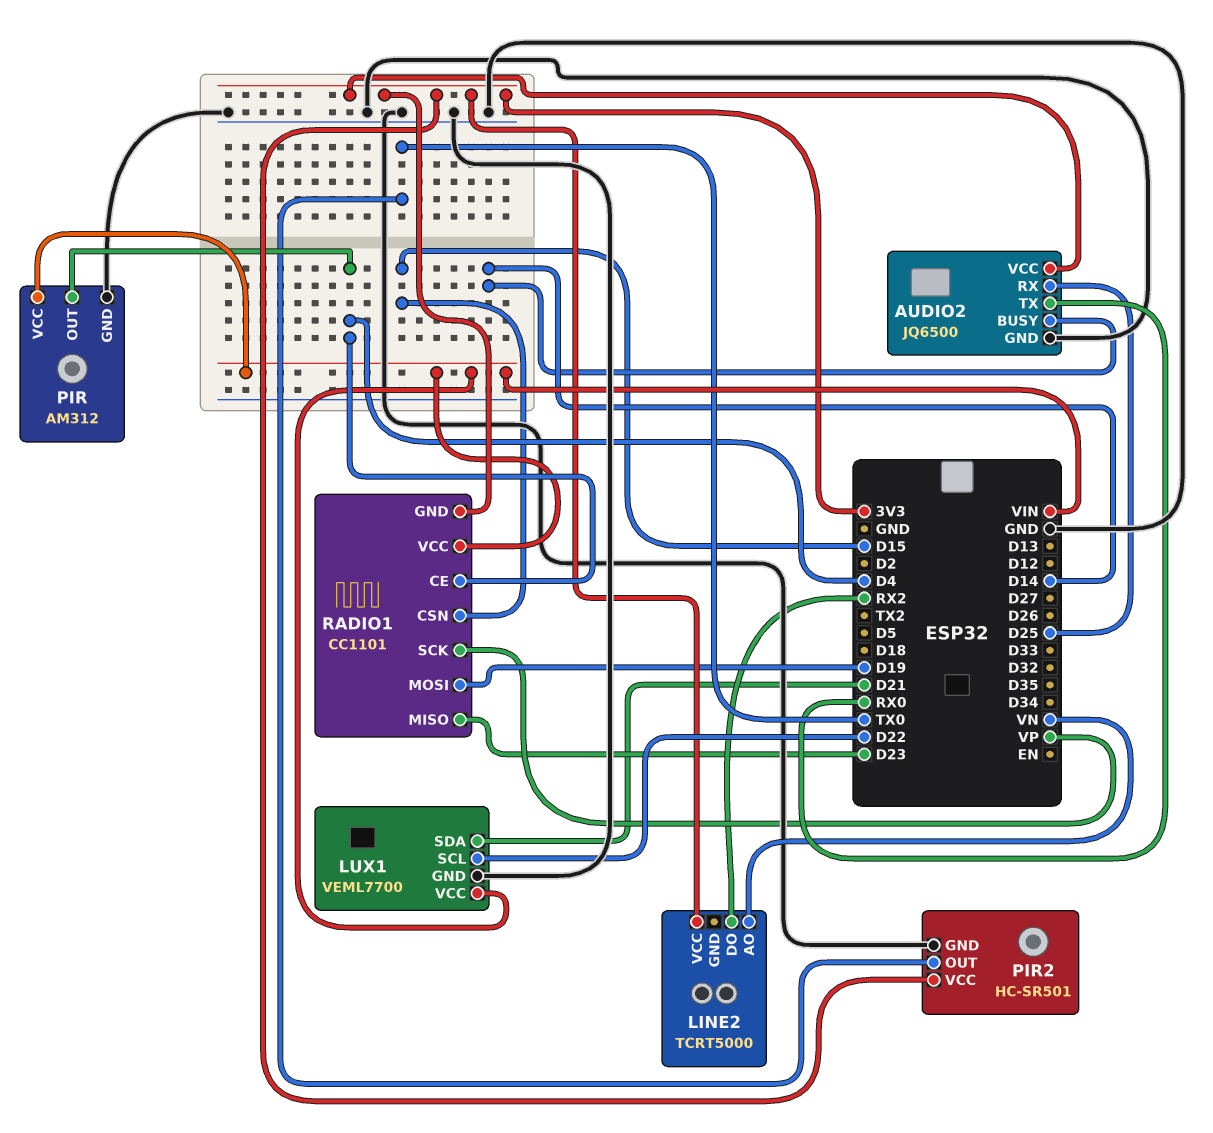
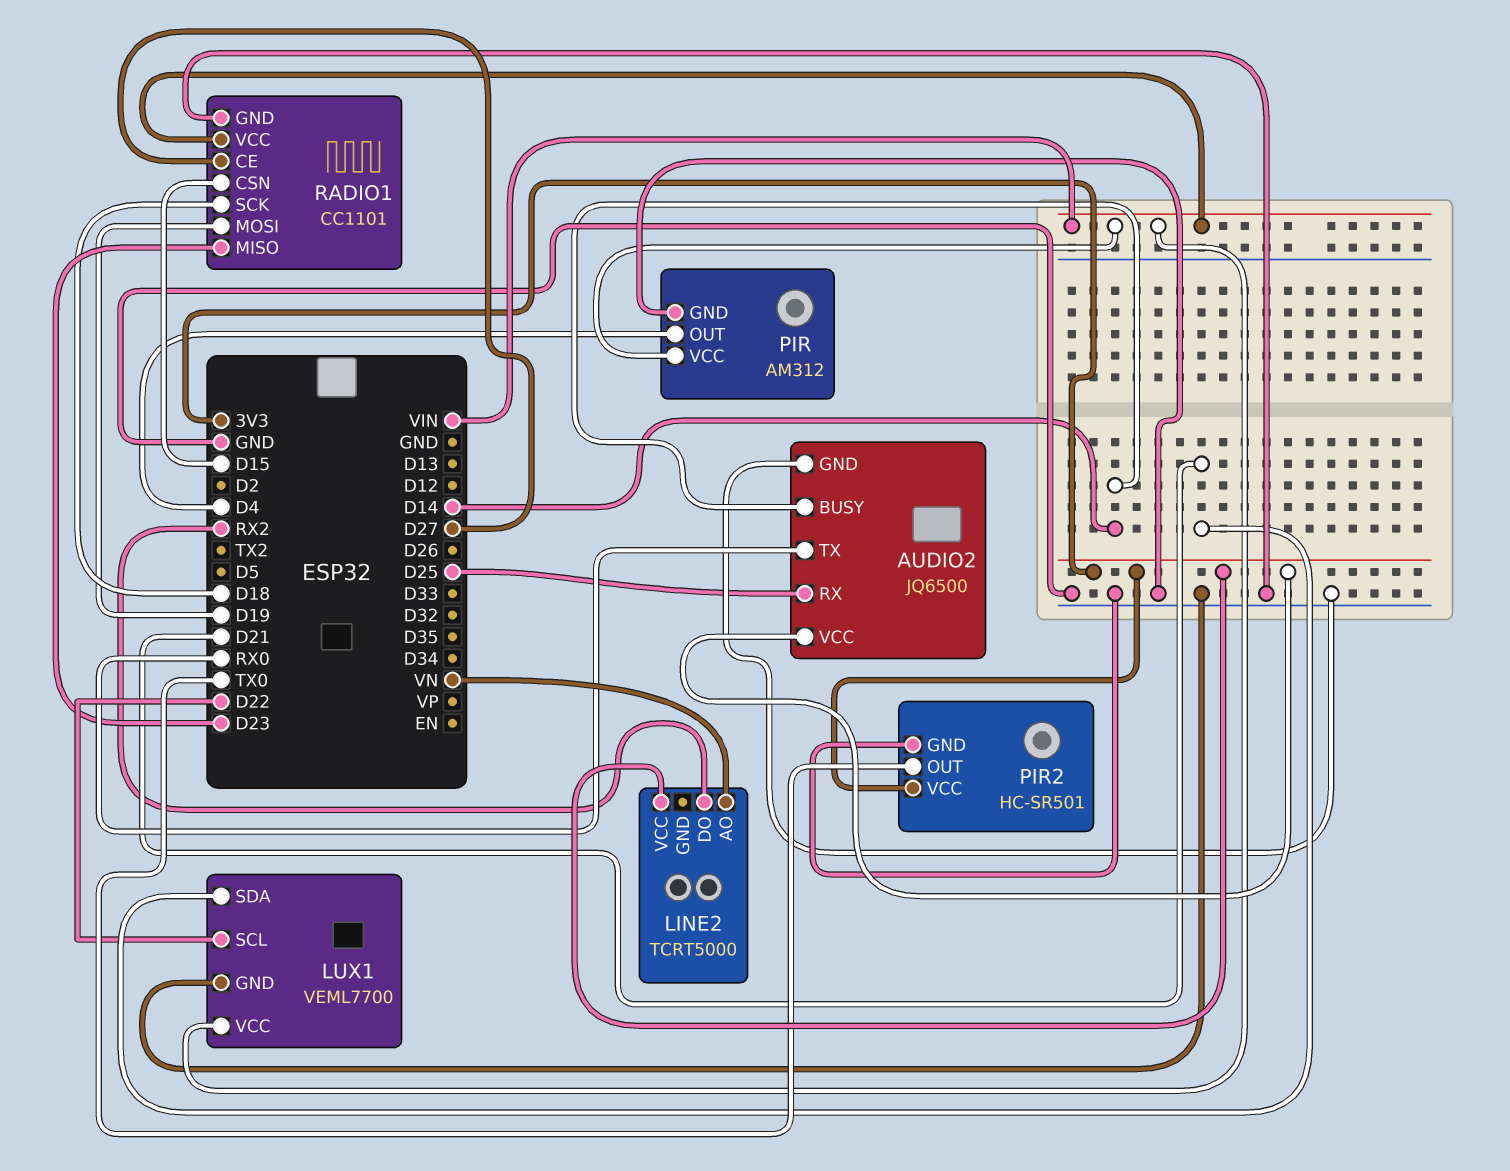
RADIO1 pin CE: D4 -> D27
RADIO1 pin GND: 3V3 -> GND
RADIO1 pin SCK: VP -> D18

